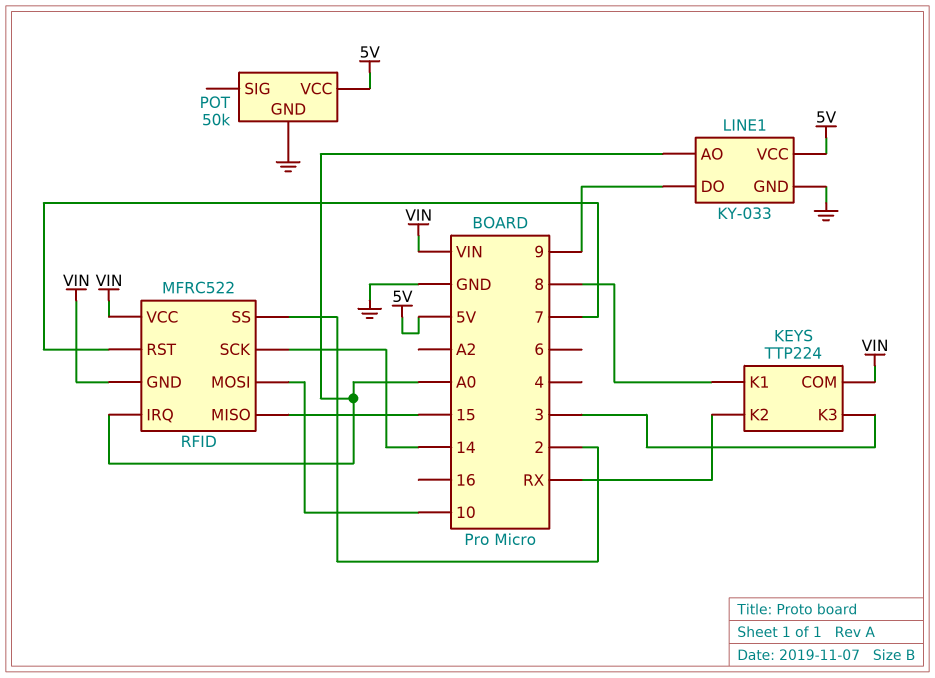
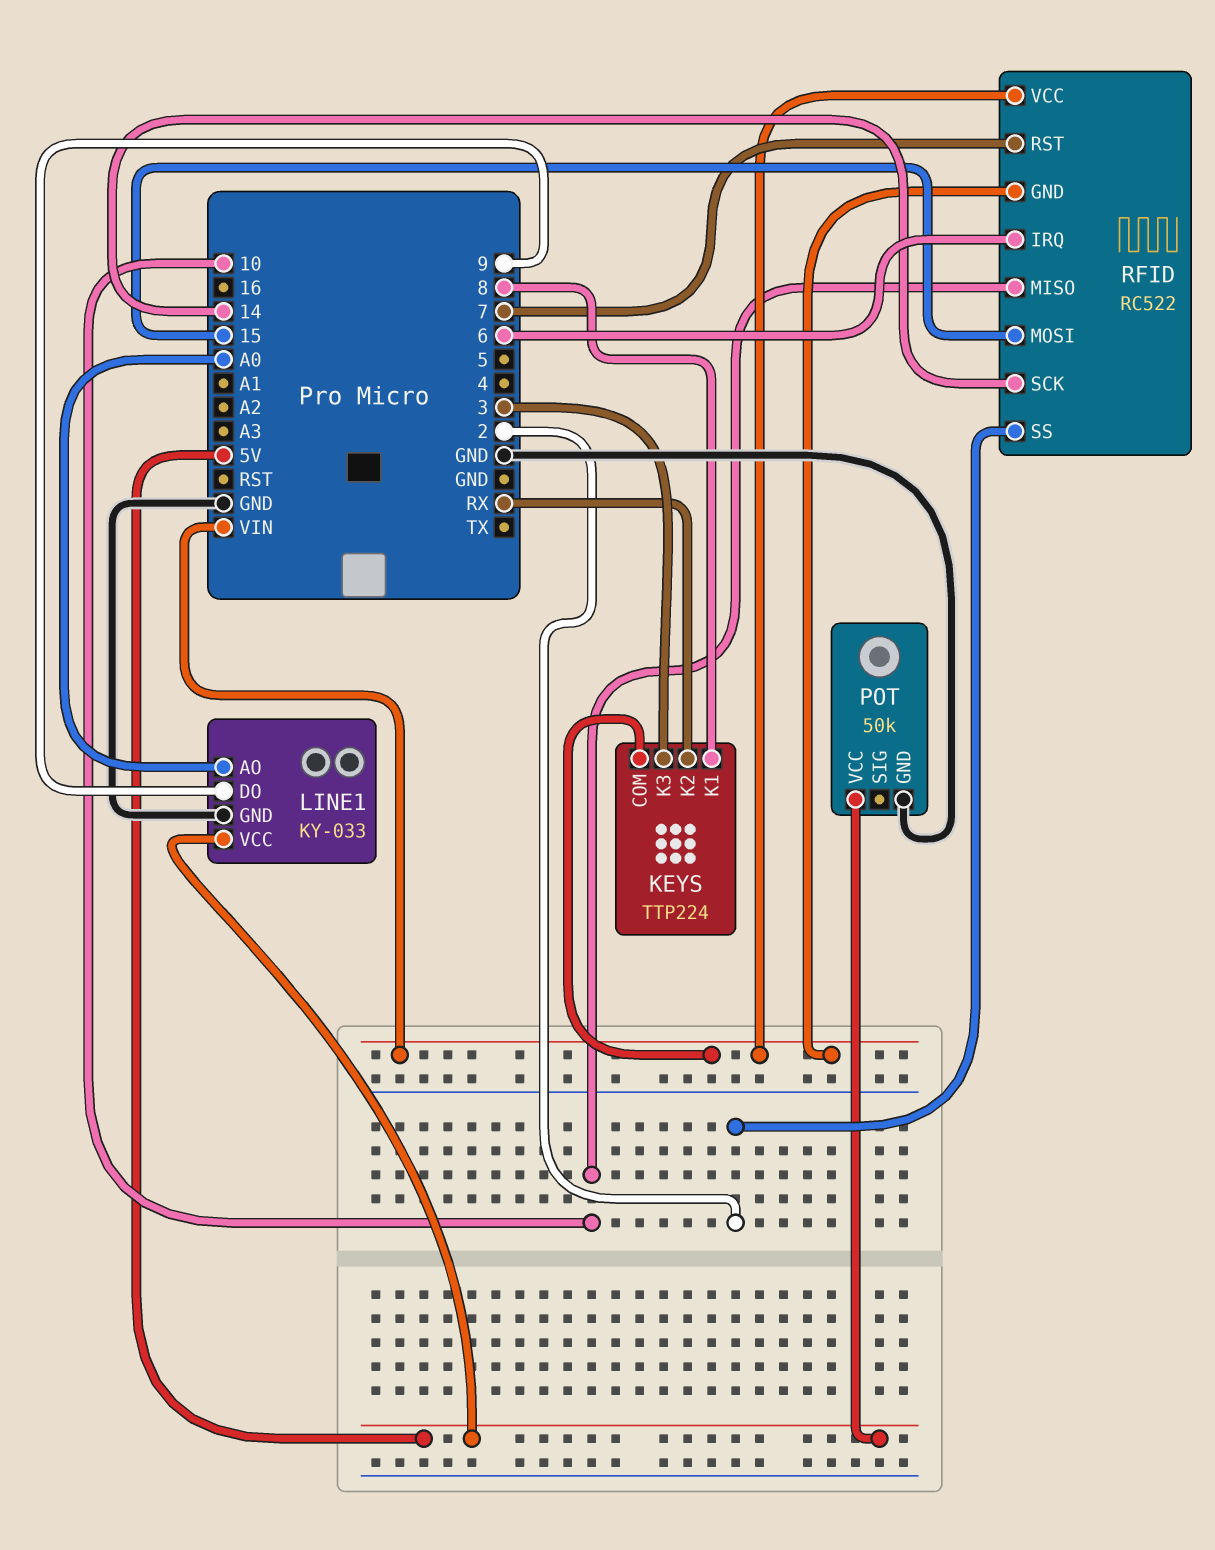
RFID: MFRC522 -> RC522
RFID pin IRQ: A0 -> 6
RFID pin MISO: 15 -> 10
RFID pin MOSI: 10 -> 15

